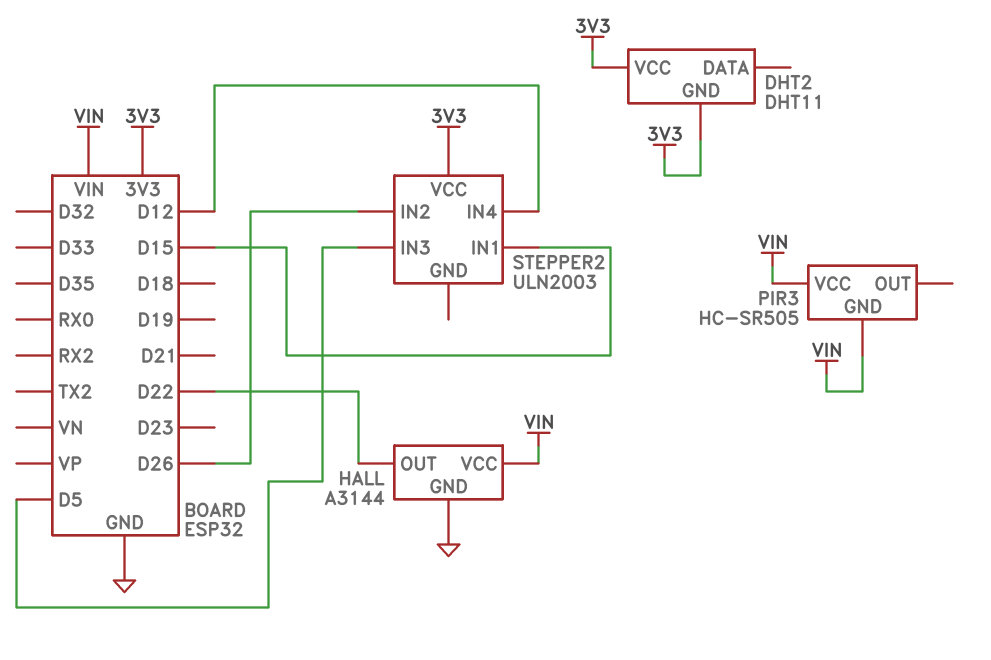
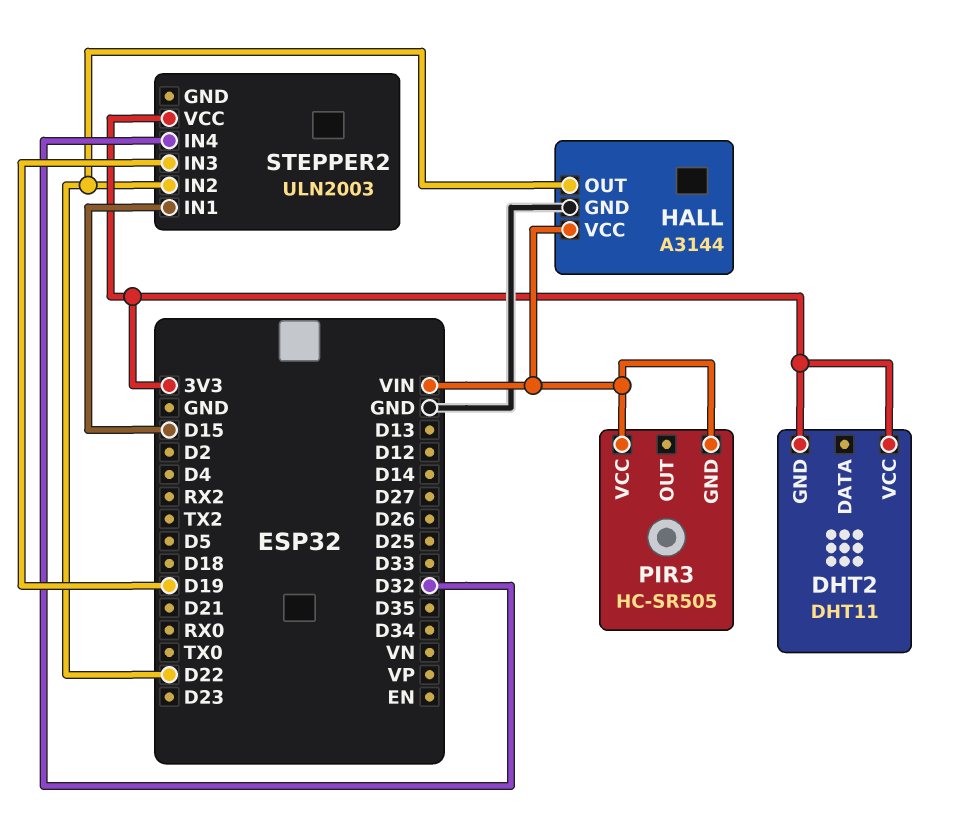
STEPPER2 pin IN2: D26 -> D22
STEPPER2 pin IN3: D5 -> D19
STEPPER2 pin IN4: D12 -> D32

